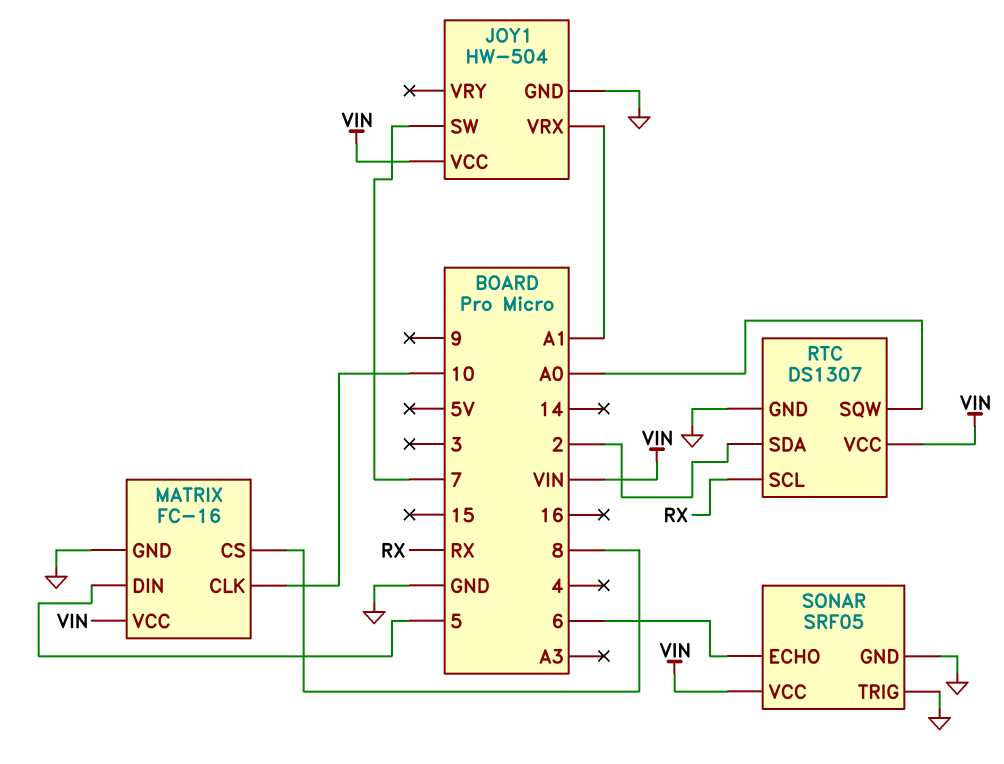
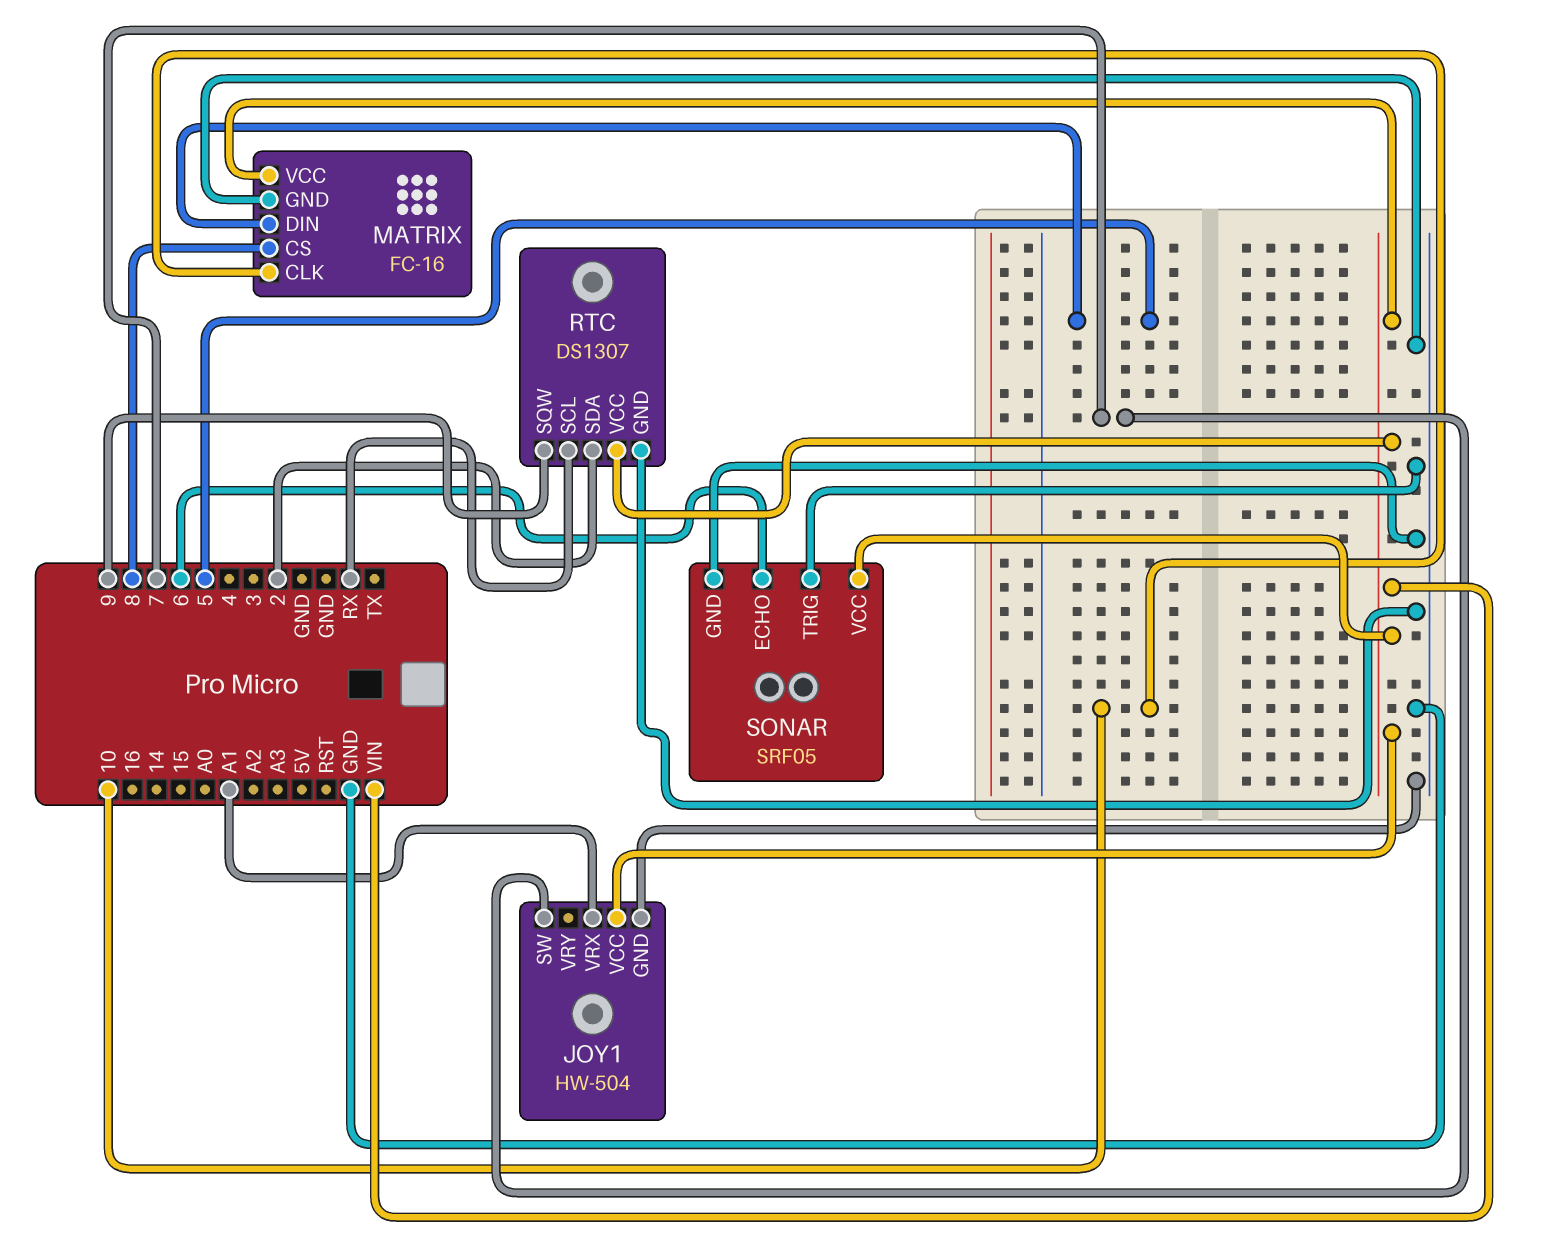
RTC pin SQW: A0 -> 9

